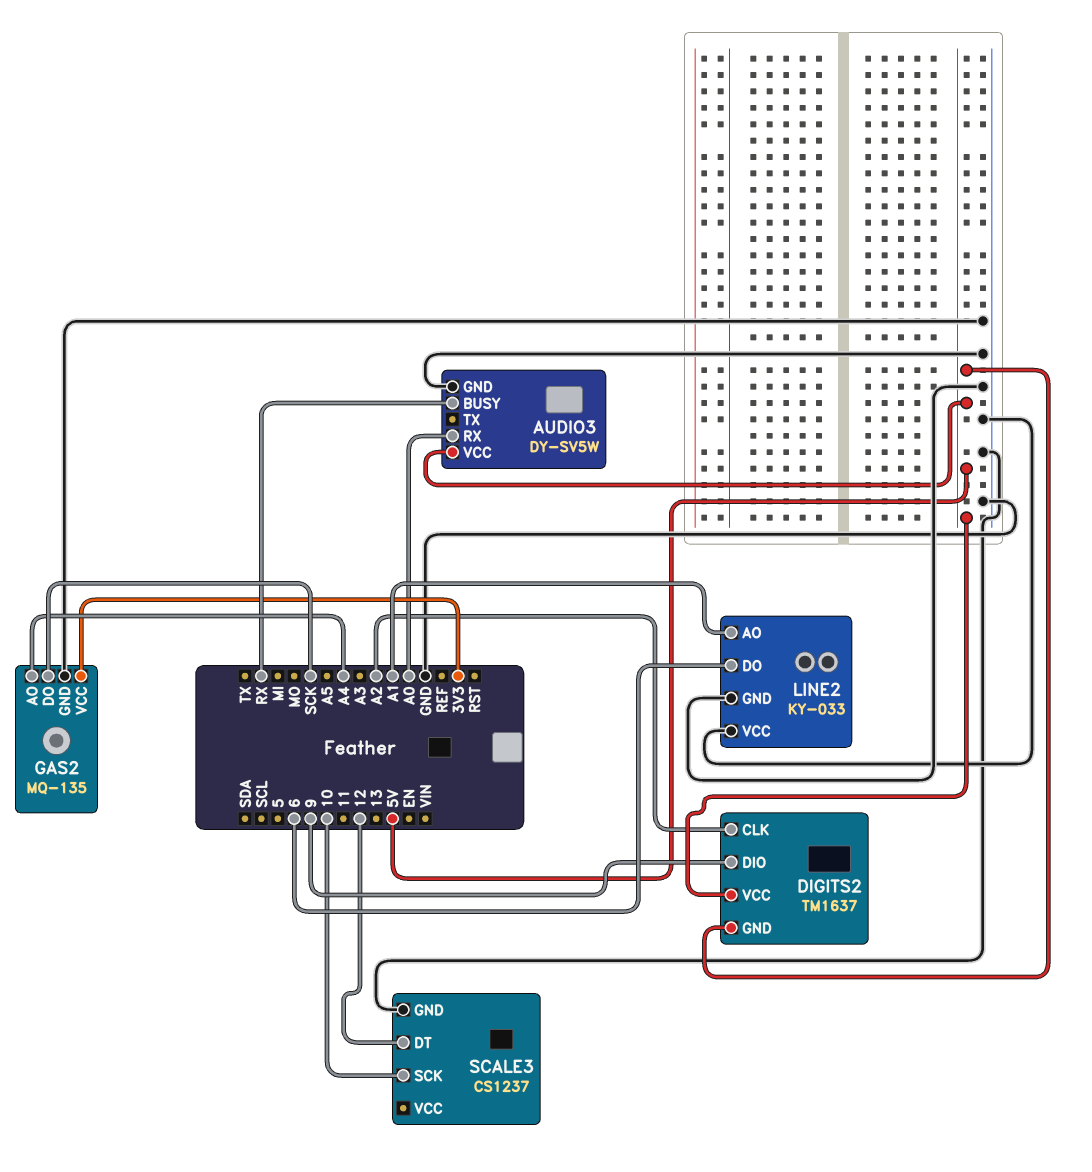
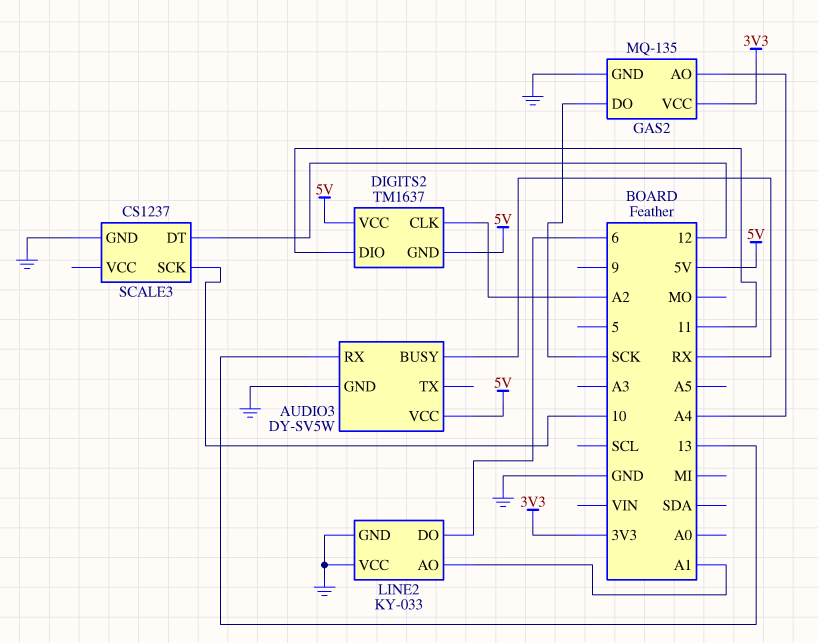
AUDIO3 pin RX: A0 -> 13
DIGITS2 pin DIO: 9 -> 11

